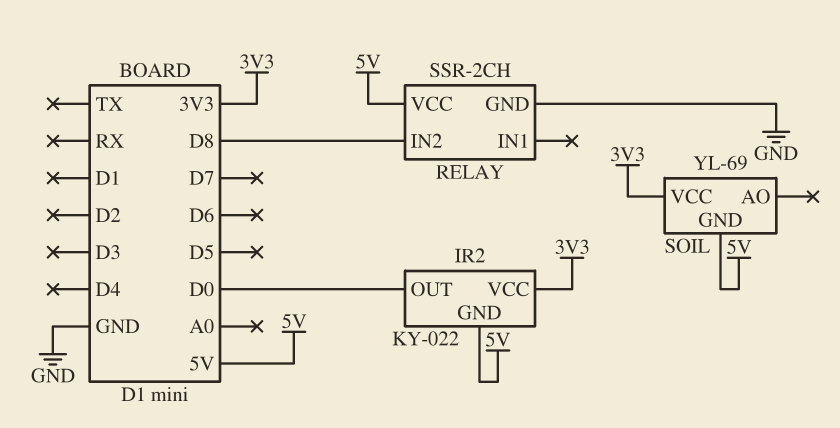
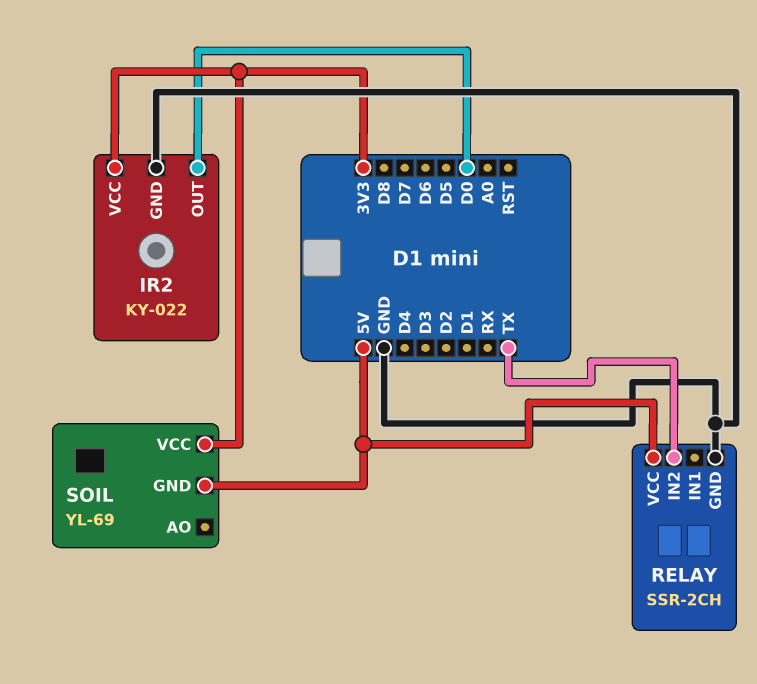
IR2 pin GND: 5V -> GND
RELAY pin IN2: D8 -> TX

